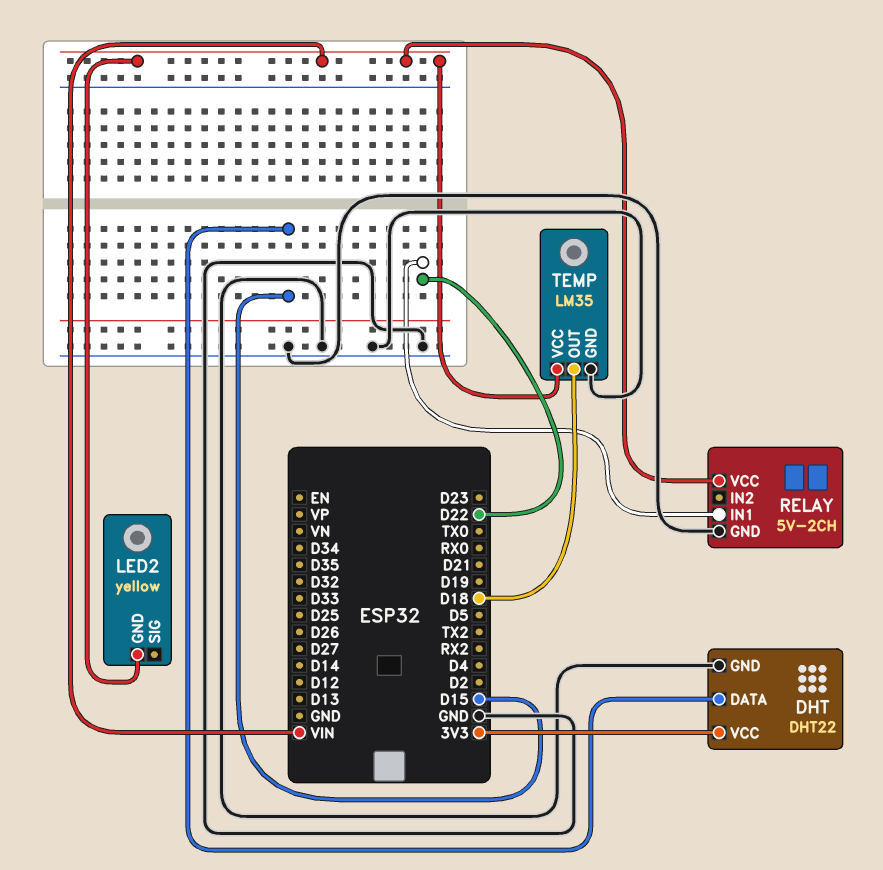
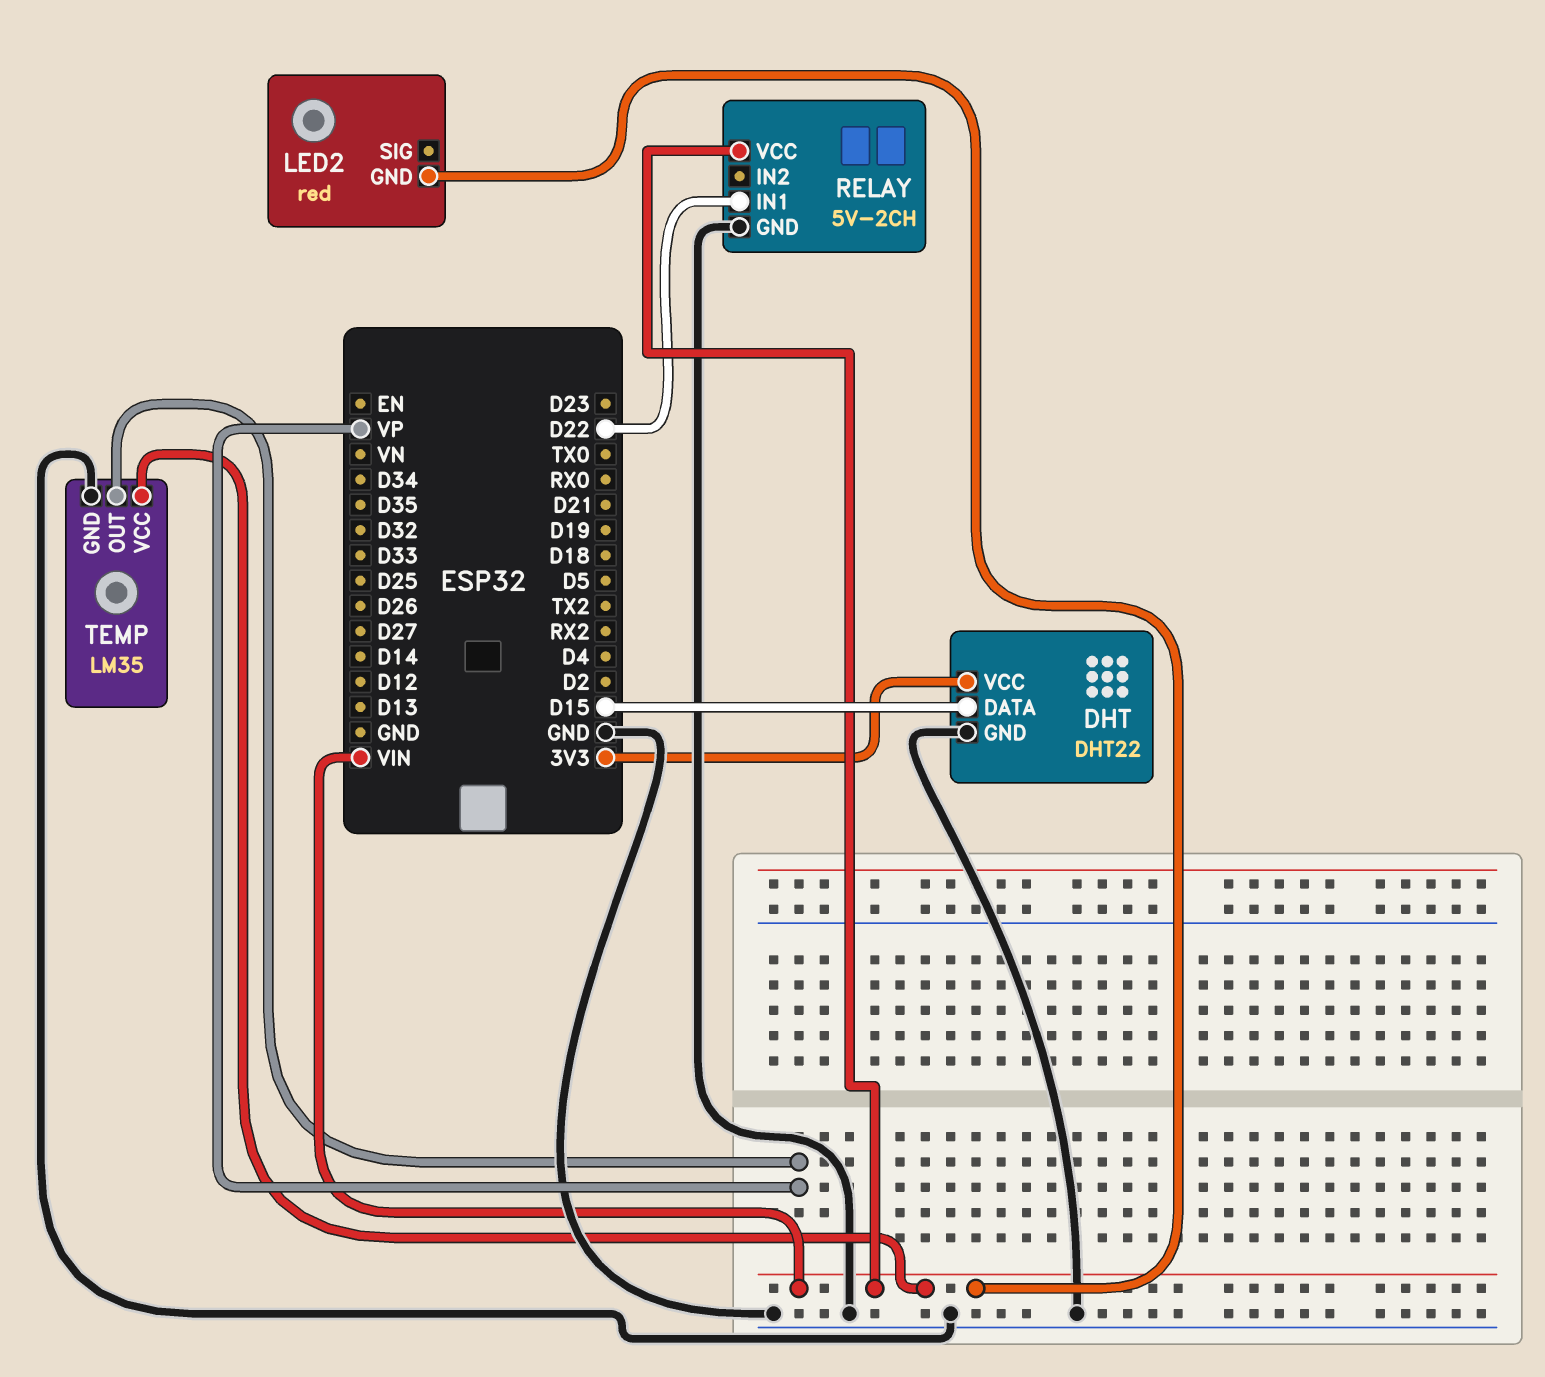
LED2: yellow -> red
TEMP pin OUT: D18 -> VP

